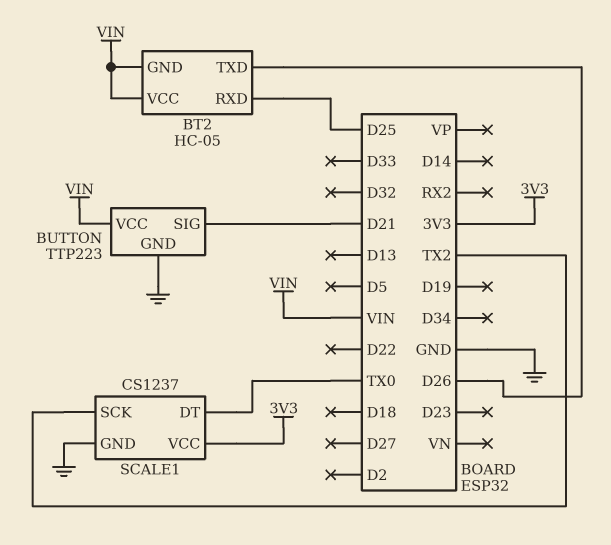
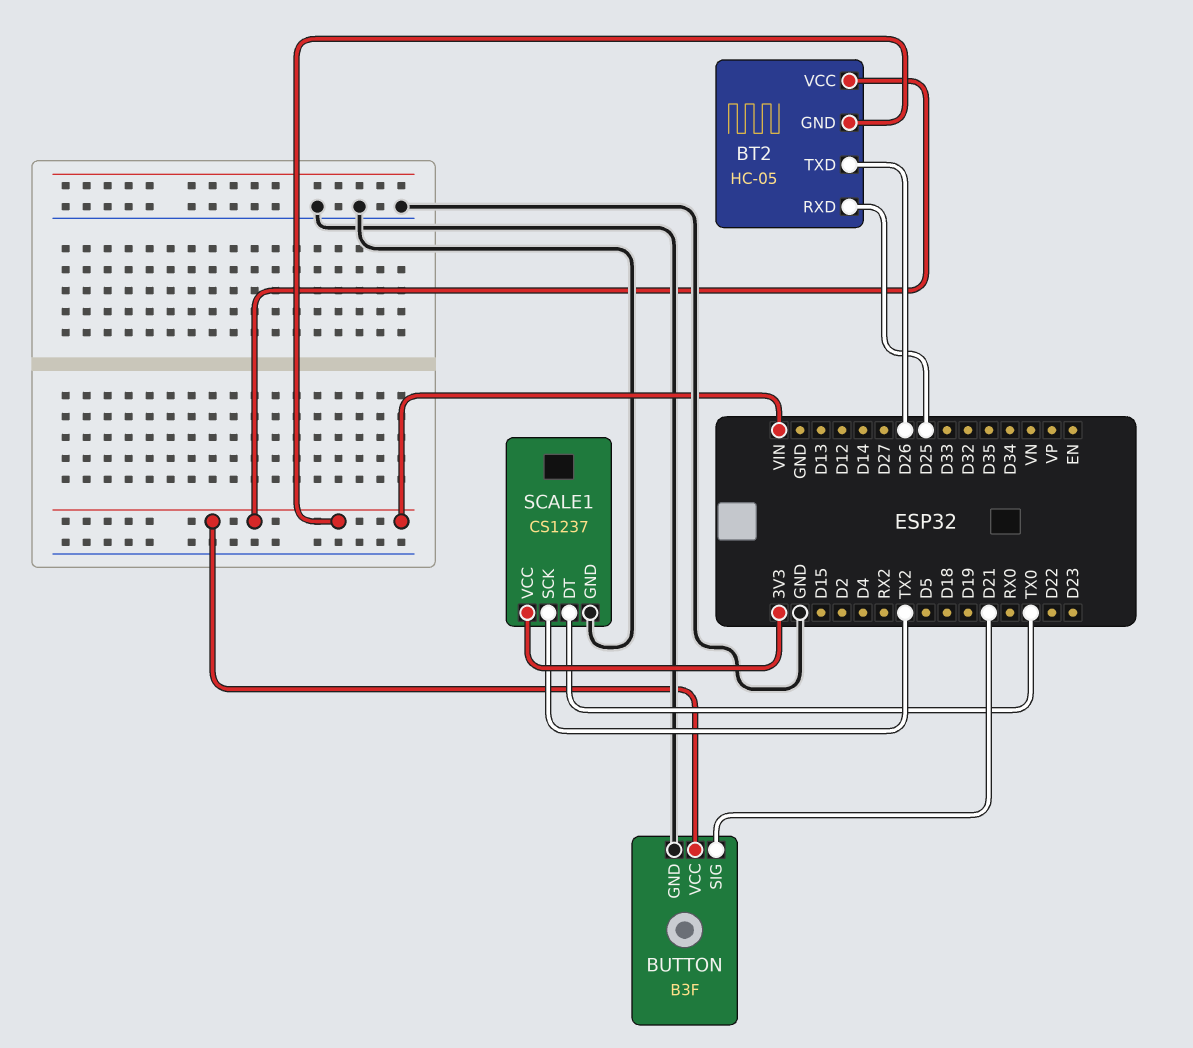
BUTTON: TTP223 -> B3F

